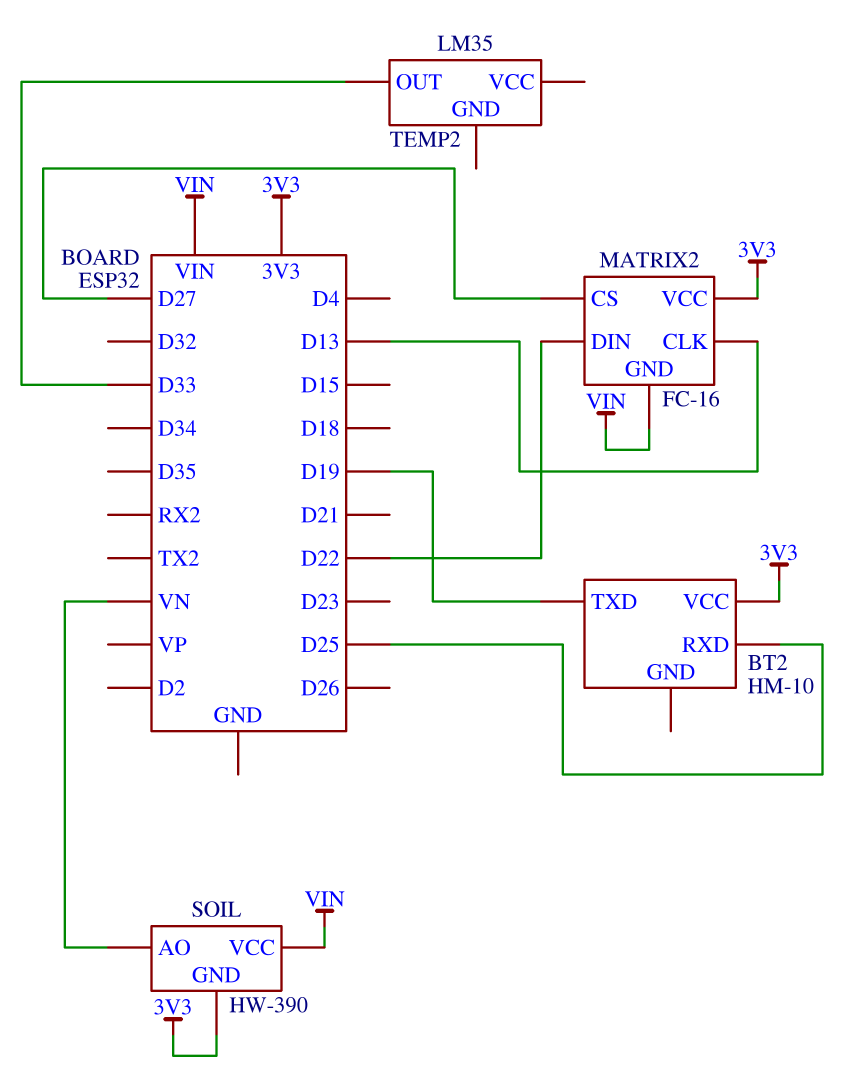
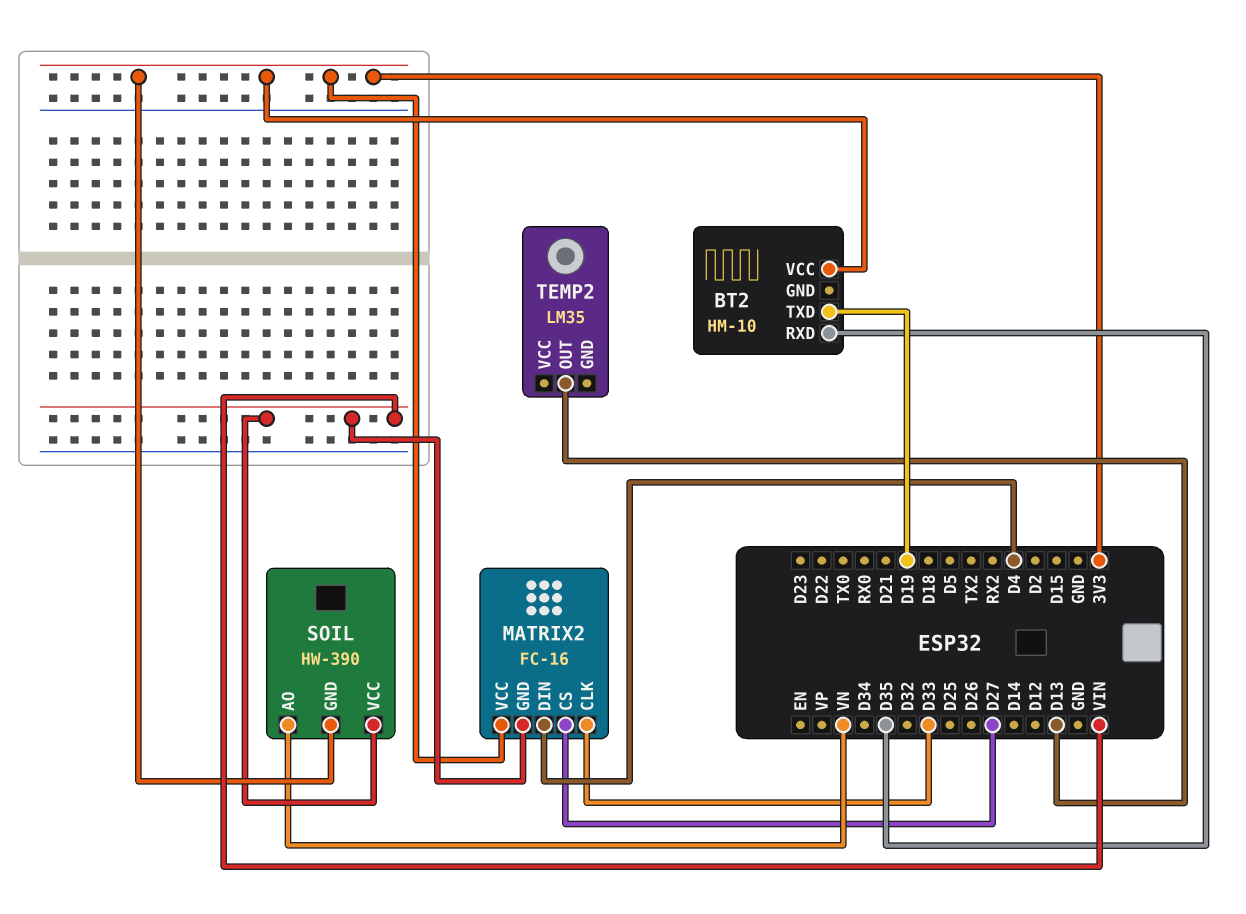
BT2 pin RXD: D25 -> D35
MATRIX2 pin CLK: D13 -> D33
MATRIX2 pin DIN: D22 -> D4
TEMP2 pin OUT: D33 -> D13

